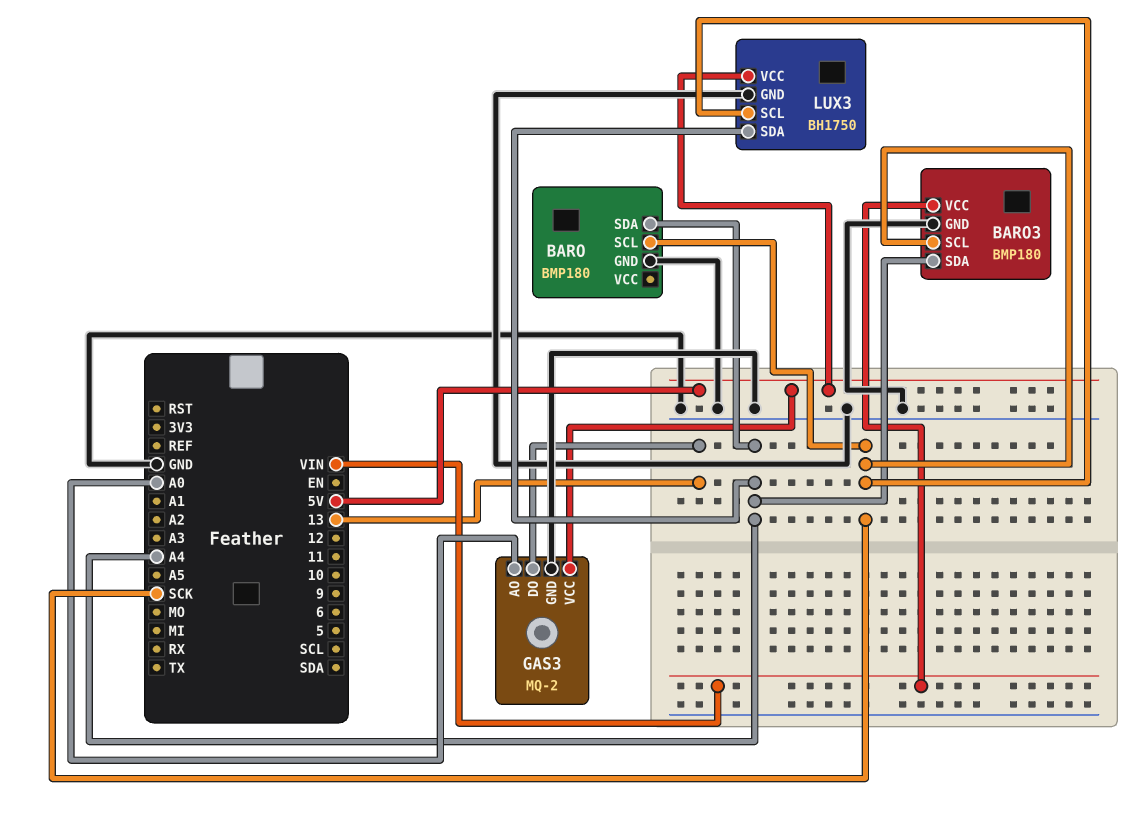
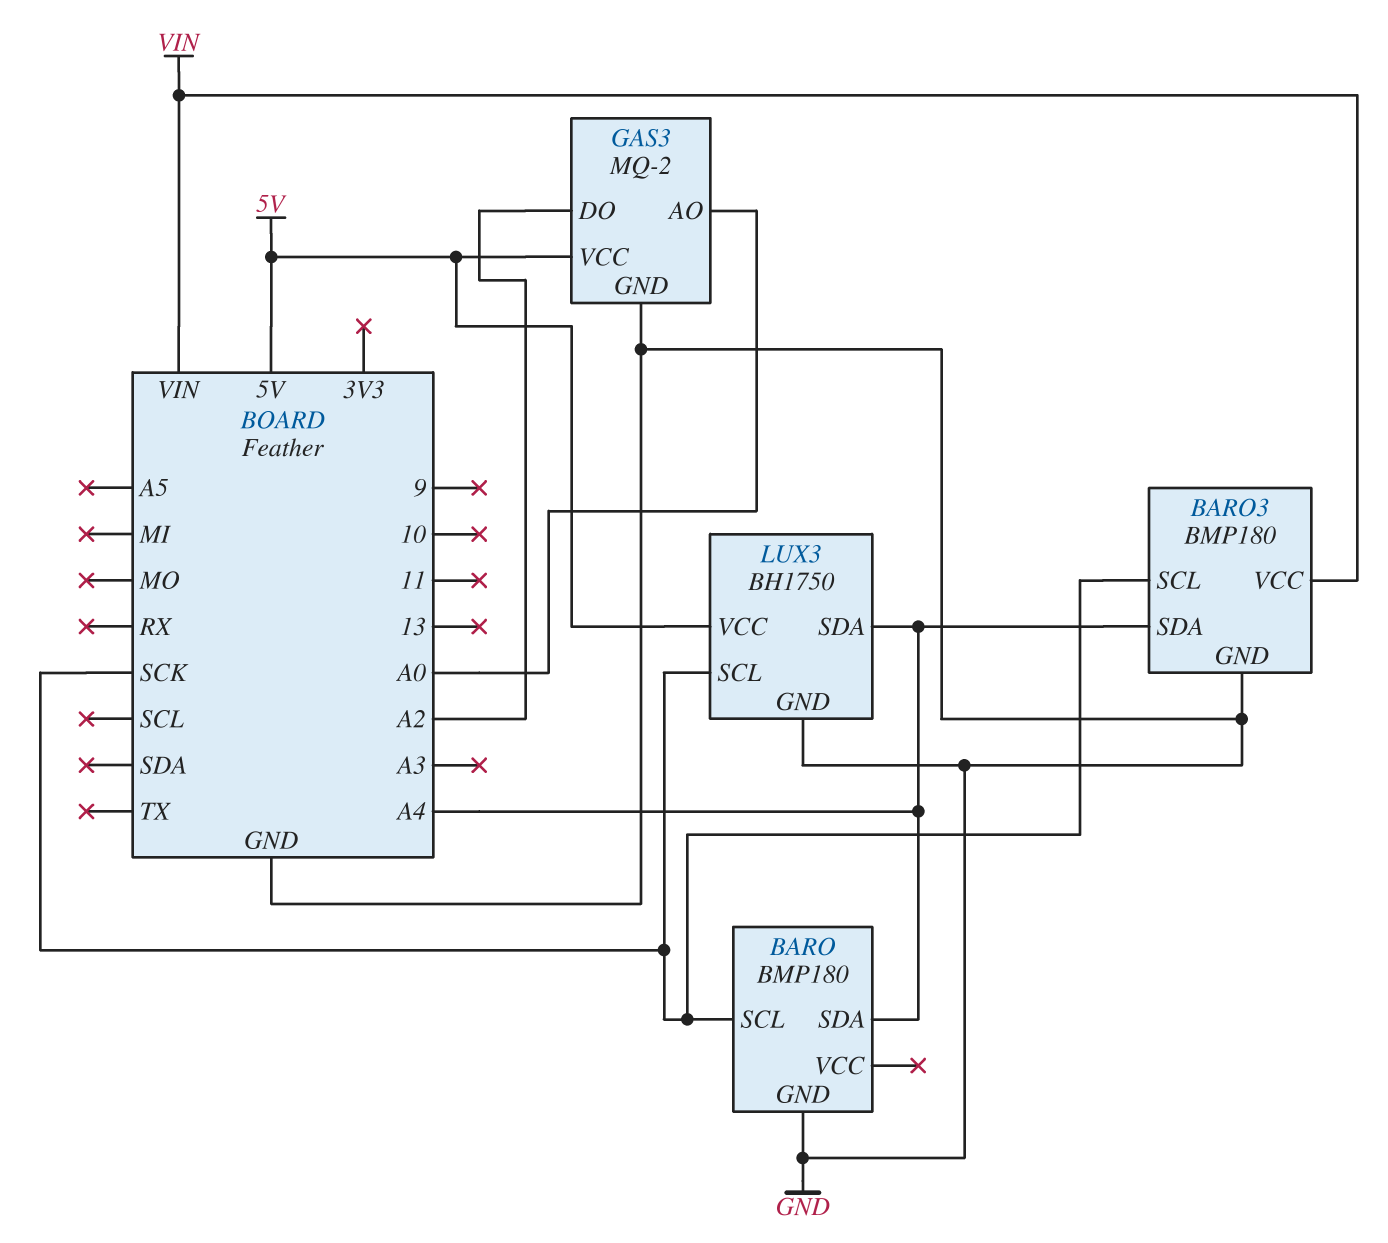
GAS3 pin DO: 13 -> A2

